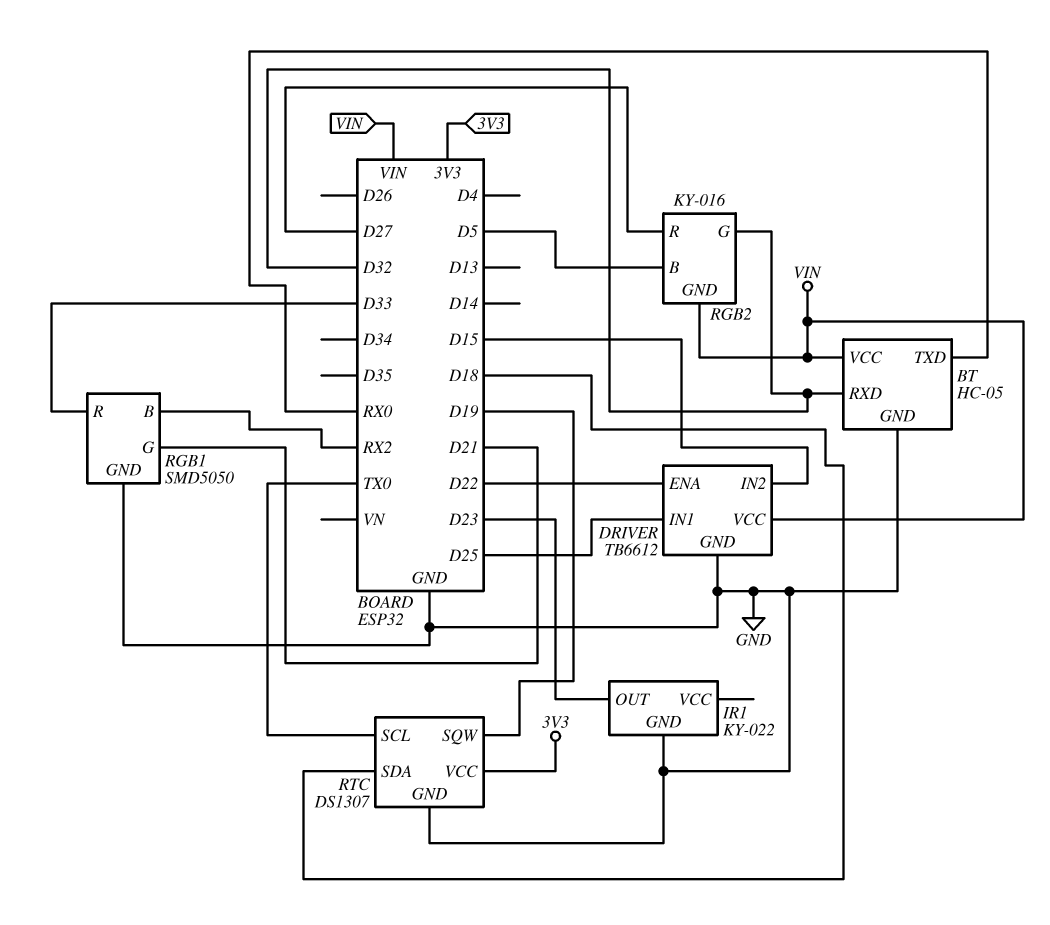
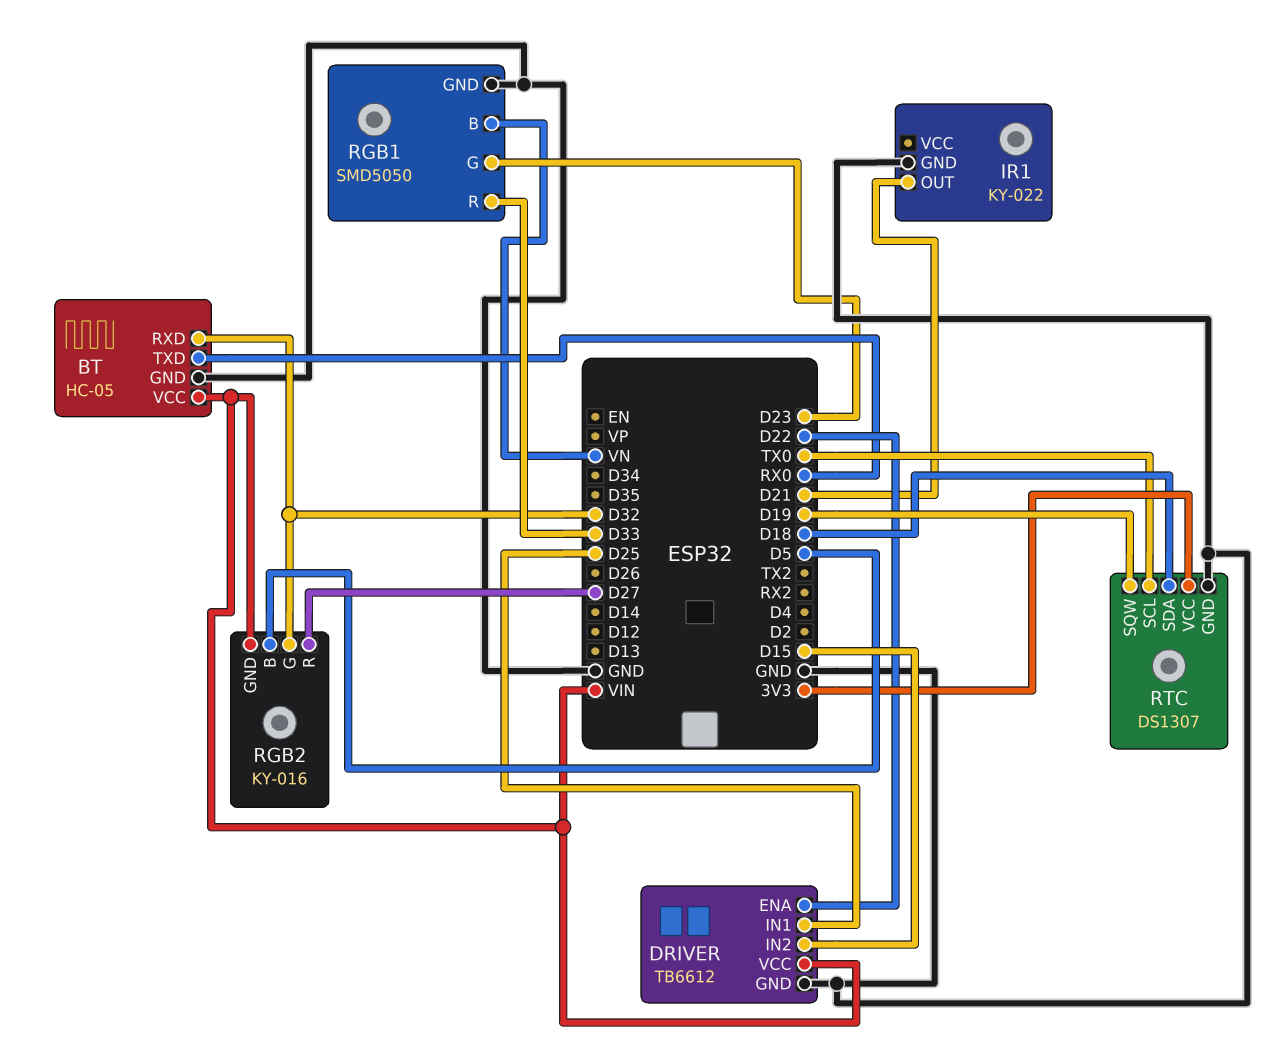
IR1 pin OUT: D23 -> D21
RGB1 pin B: RX2 -> VN
RGB1 pin G: D21 -> D23

